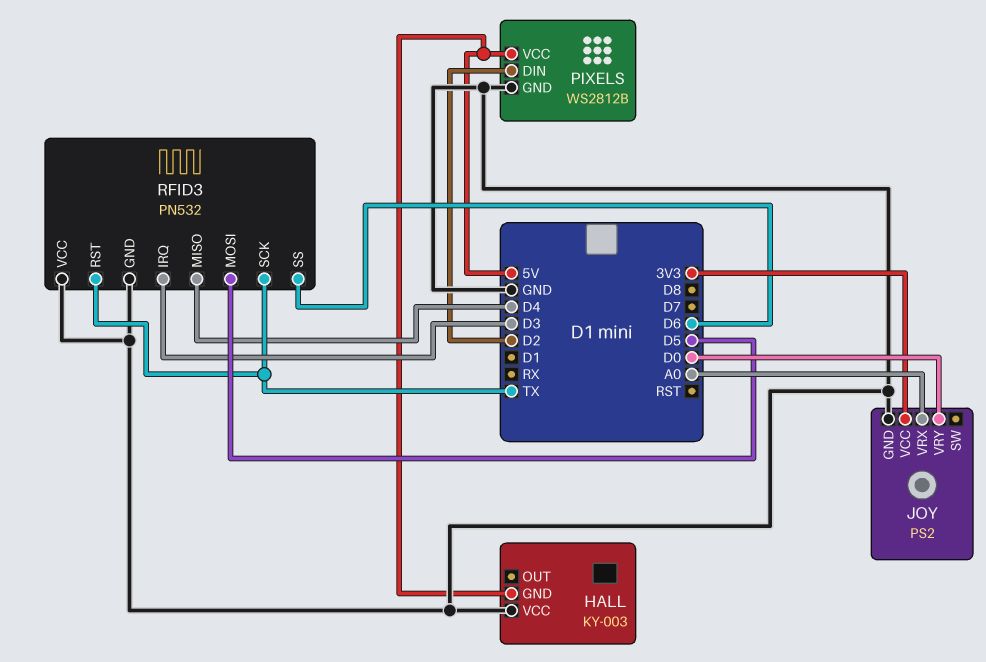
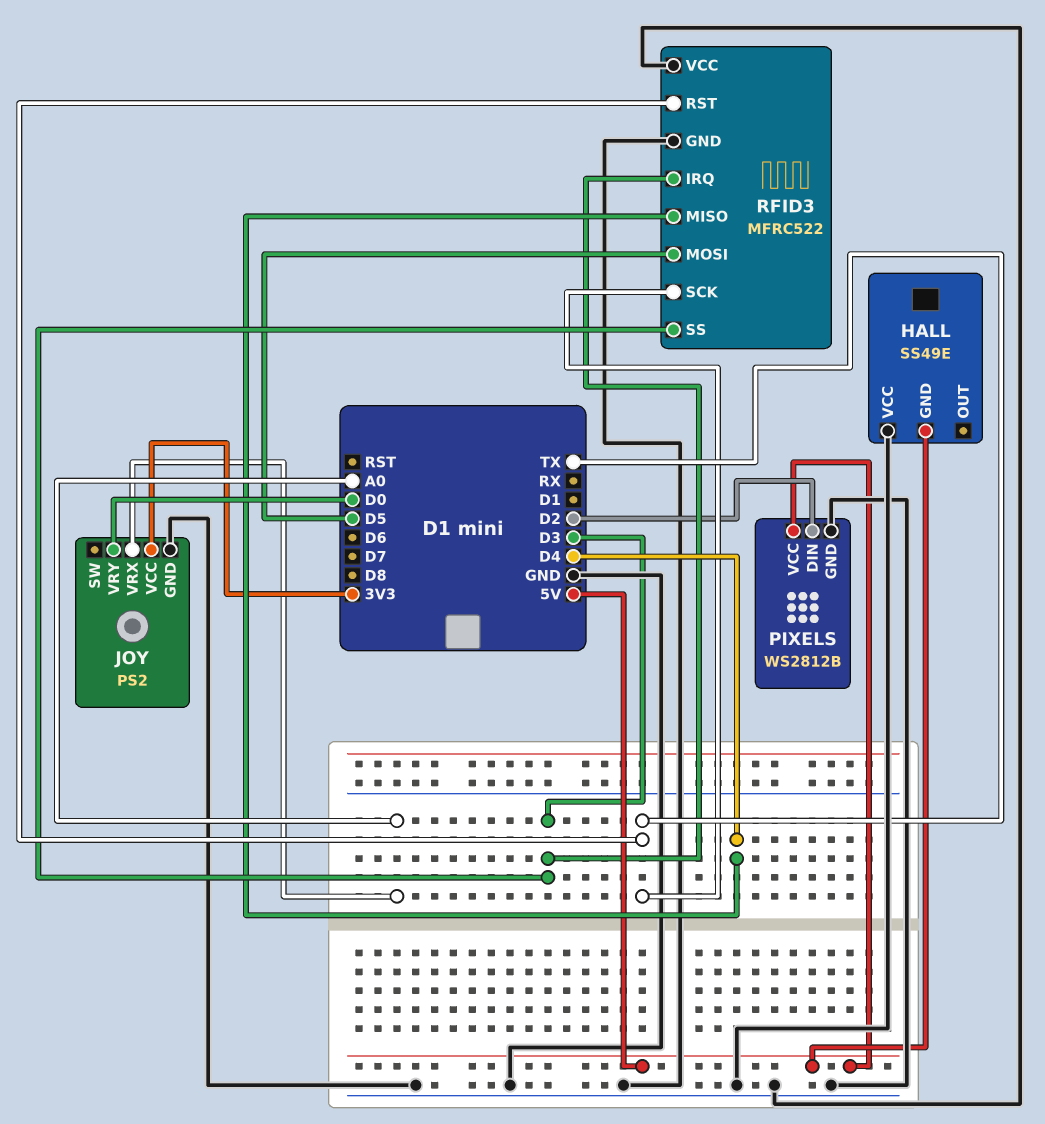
HALL: KY-003 -> SS49E
RFID3: PN532 -> MFRC522
RFID3 pin SS: D6 -> D3

